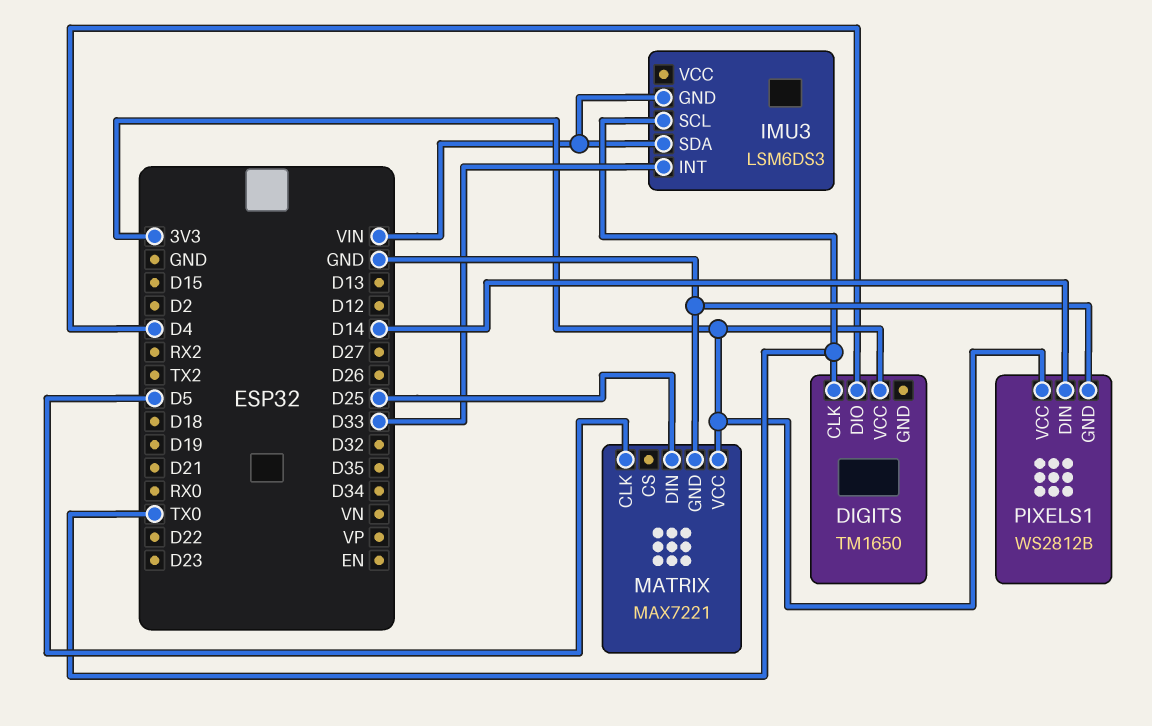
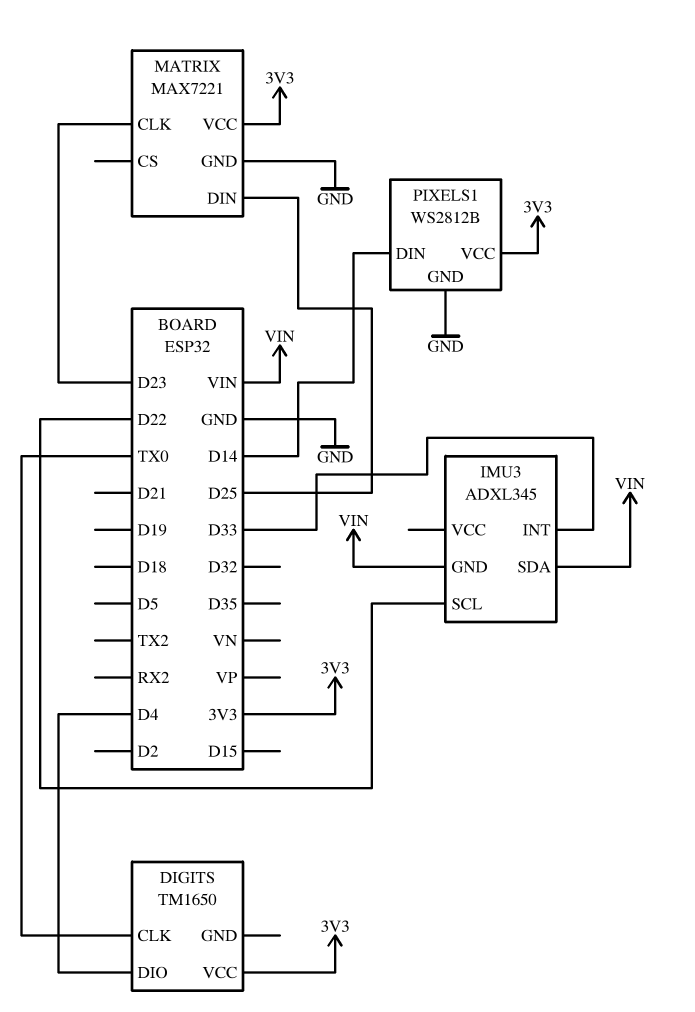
IMU3: LSM6DS3 -> ADXL345
IMU3 pin SCL: TX0 -> D22
MATRIX pin CLK: D5 -> D23

